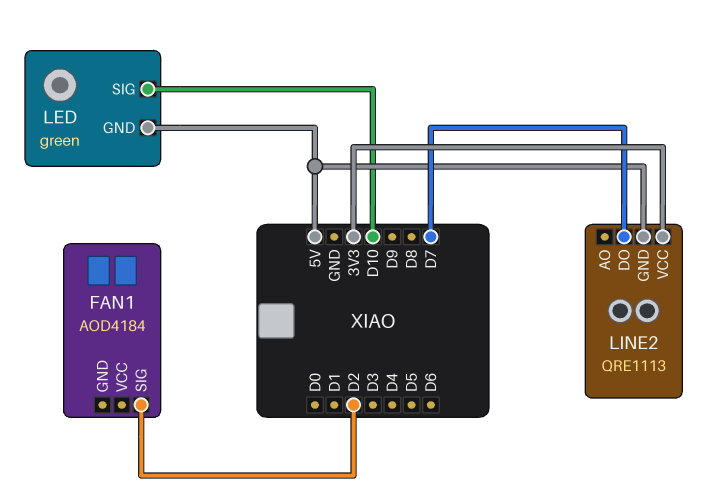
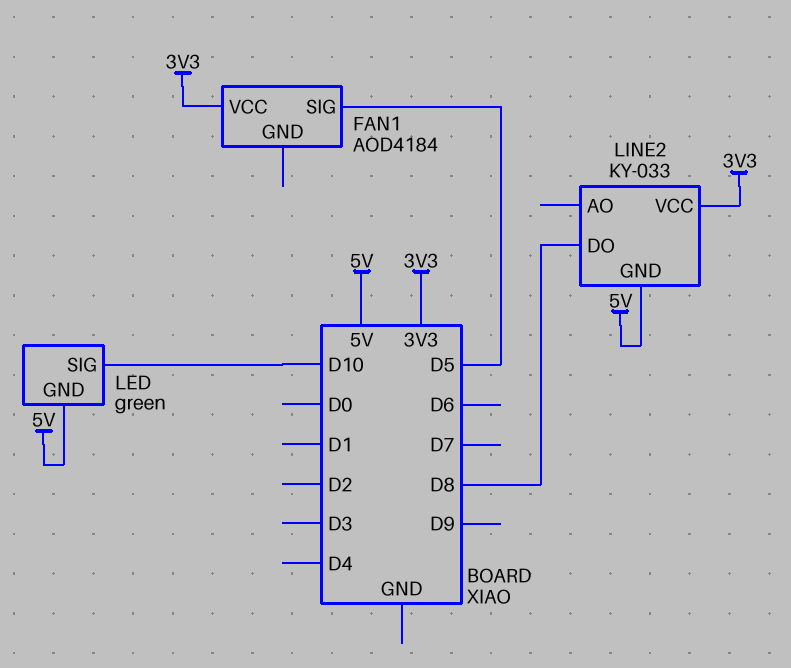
FAN1 pin SIG: D2 -> D5
FAN1 pin VCC: none -> 3V3
LINE2: QRE1113 -> KY-033
LINE2 pin DO: D7 -> D8

